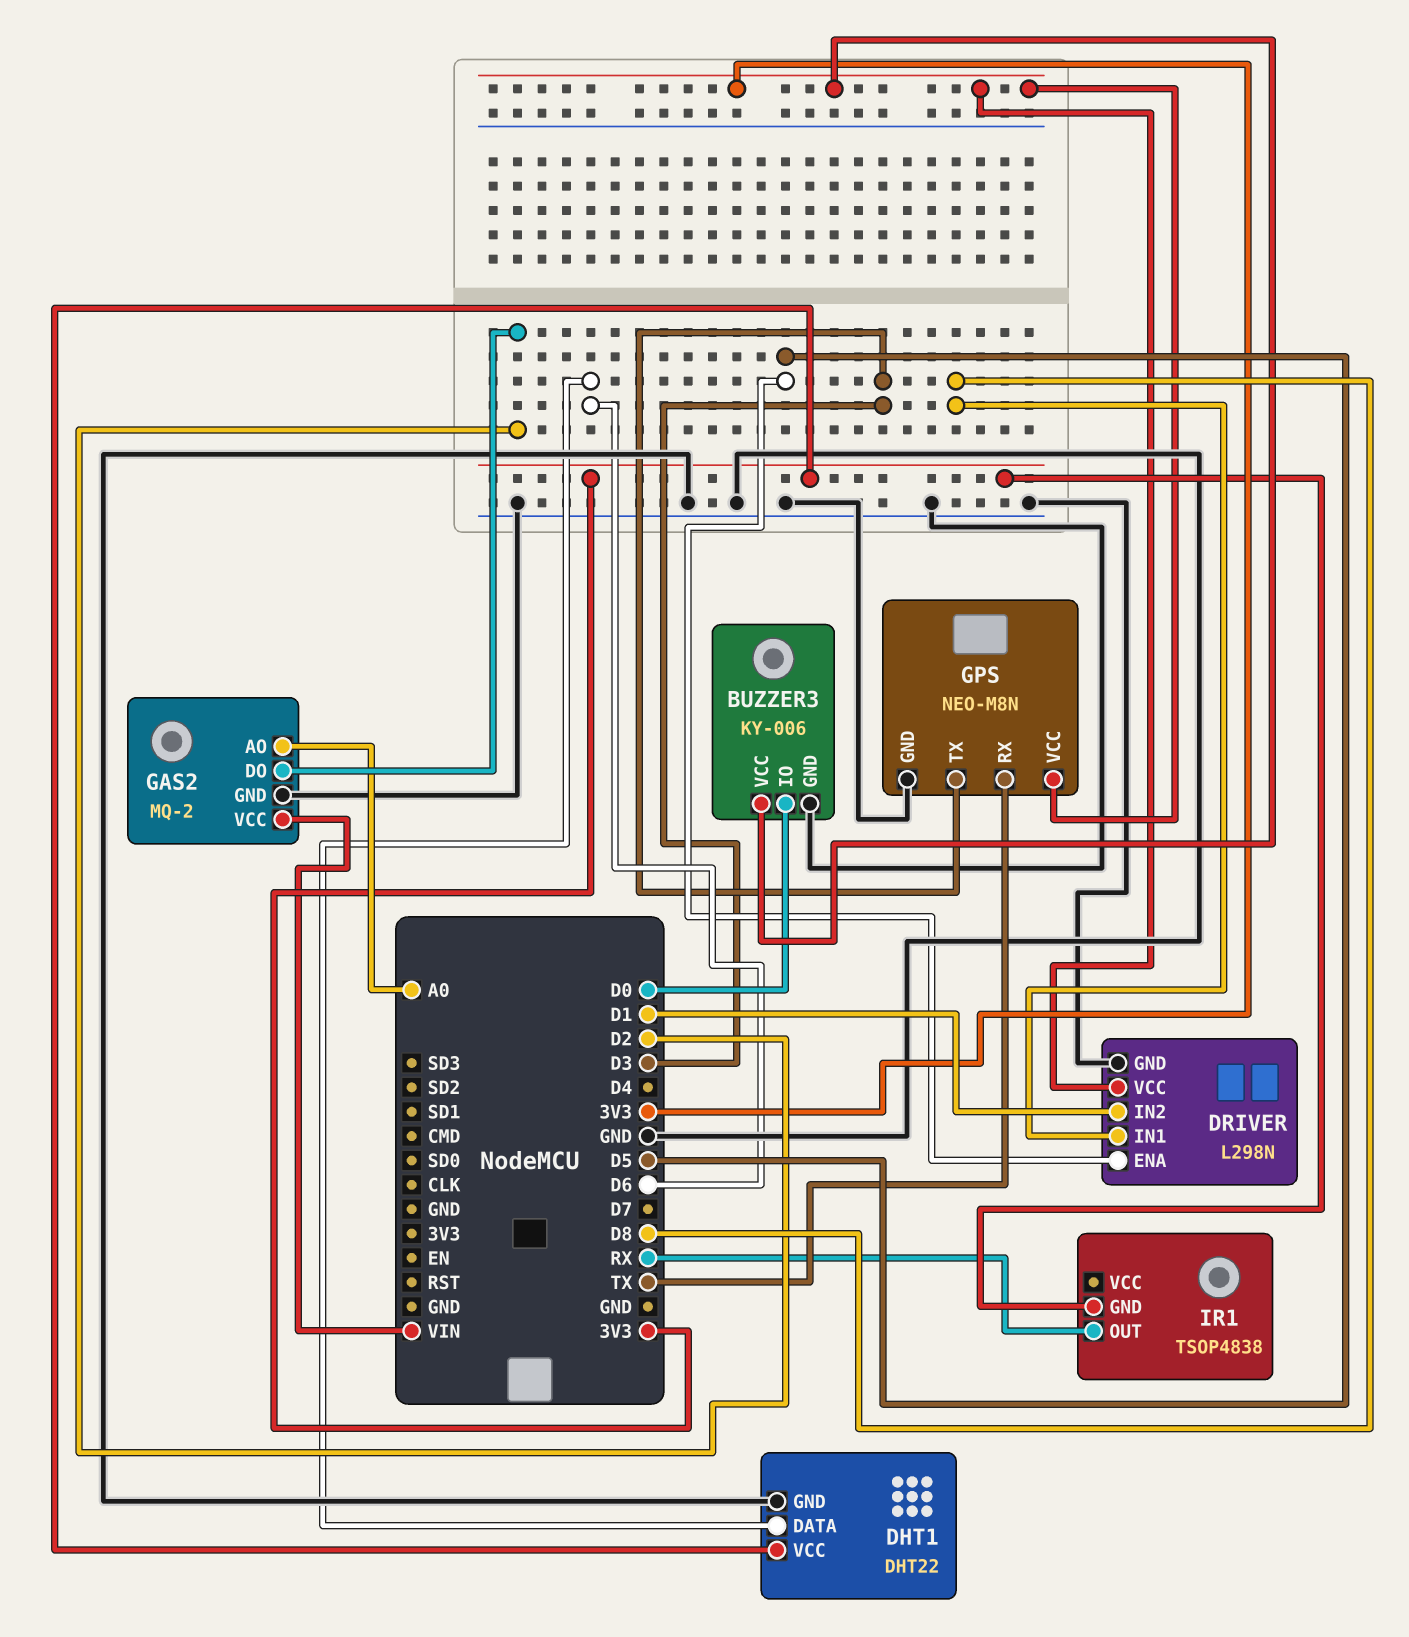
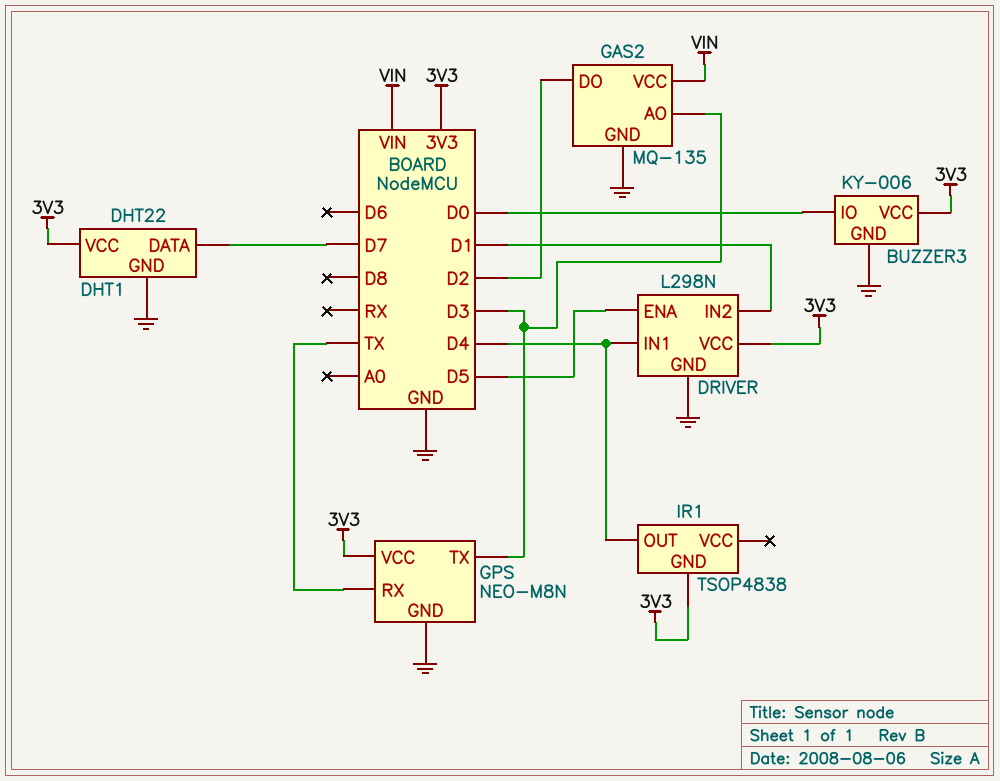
DHT1 pin DATA: D6 -> D7
DRIVER pin IN1: D8 -> D4
GAS2: MQ-2 -> MQ-135
GAS2 pin AO: A0 -> D3
IR1 pin OUT: RX -> D4

